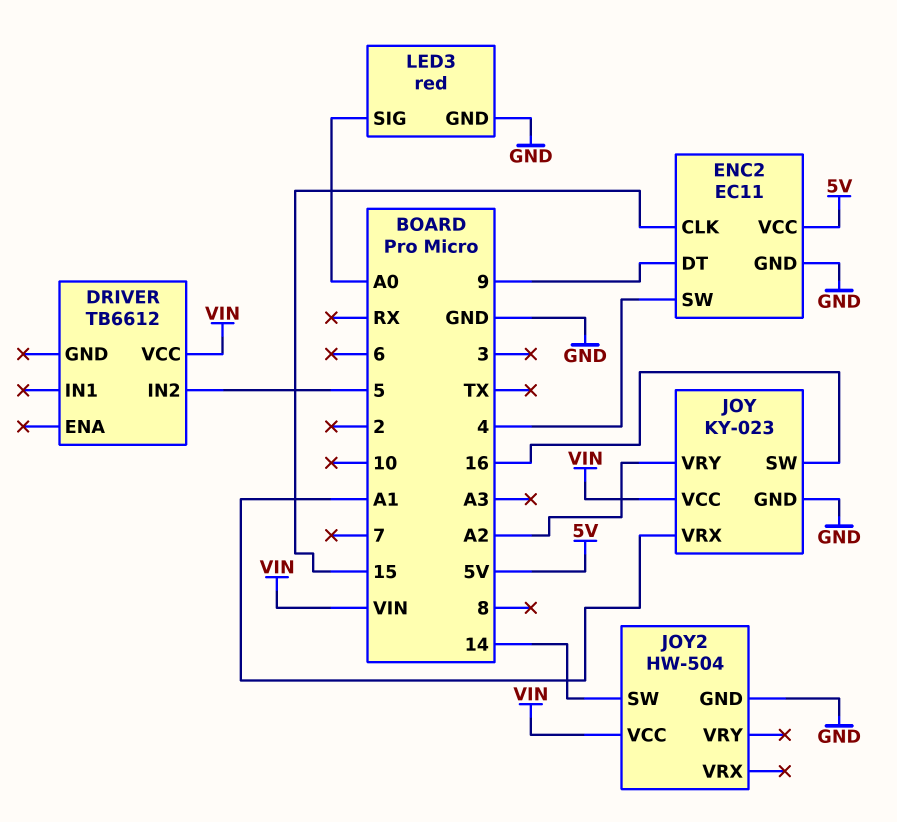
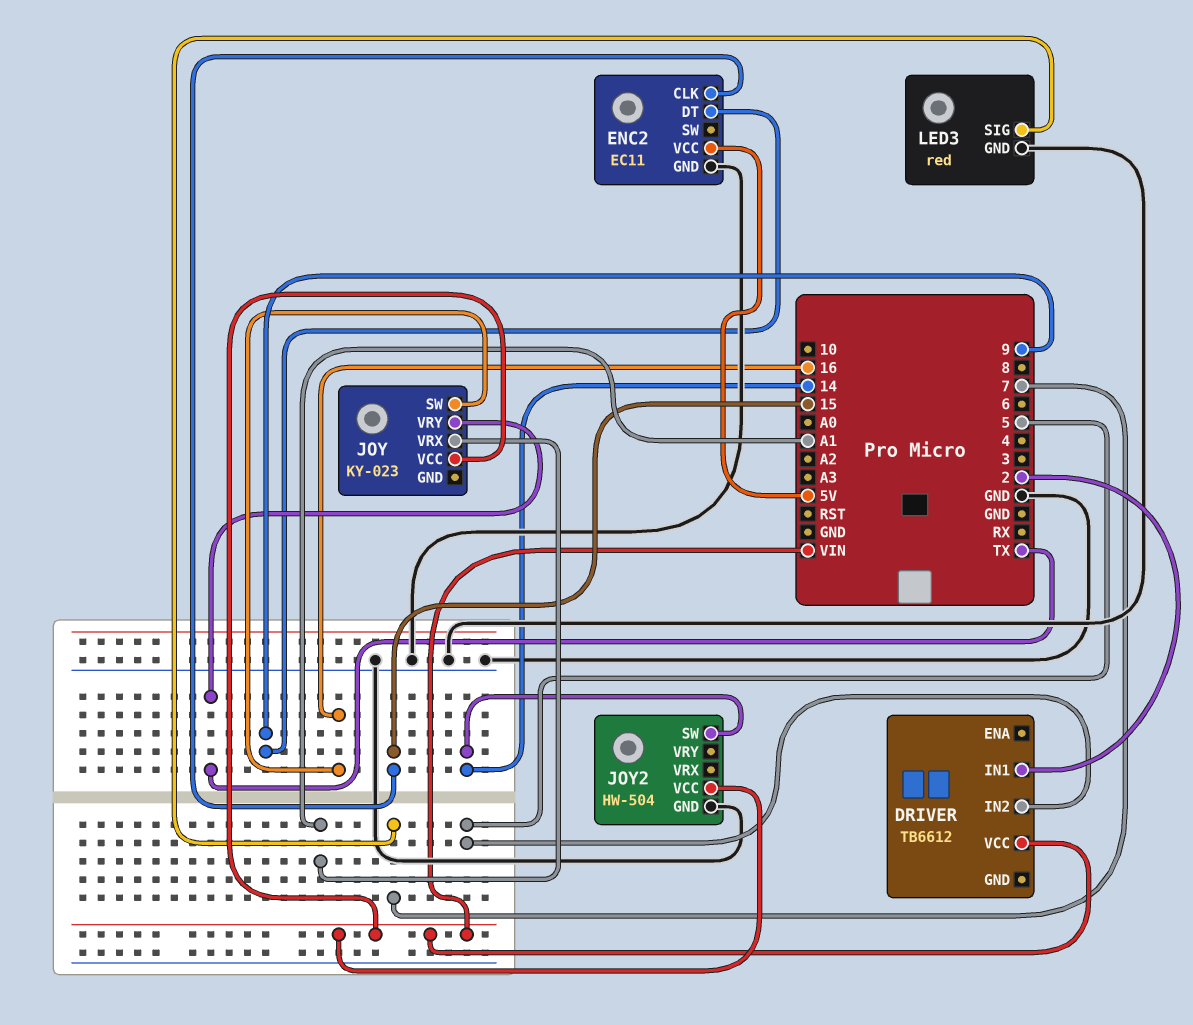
DRIVER pin IN1: none -> 2
ENC2 pin SW: 4 -> none
JOY pin GND: GND -> none
JOY pin VRY: A2 -> TX
LED3 pin SIG: A0 -> 7

